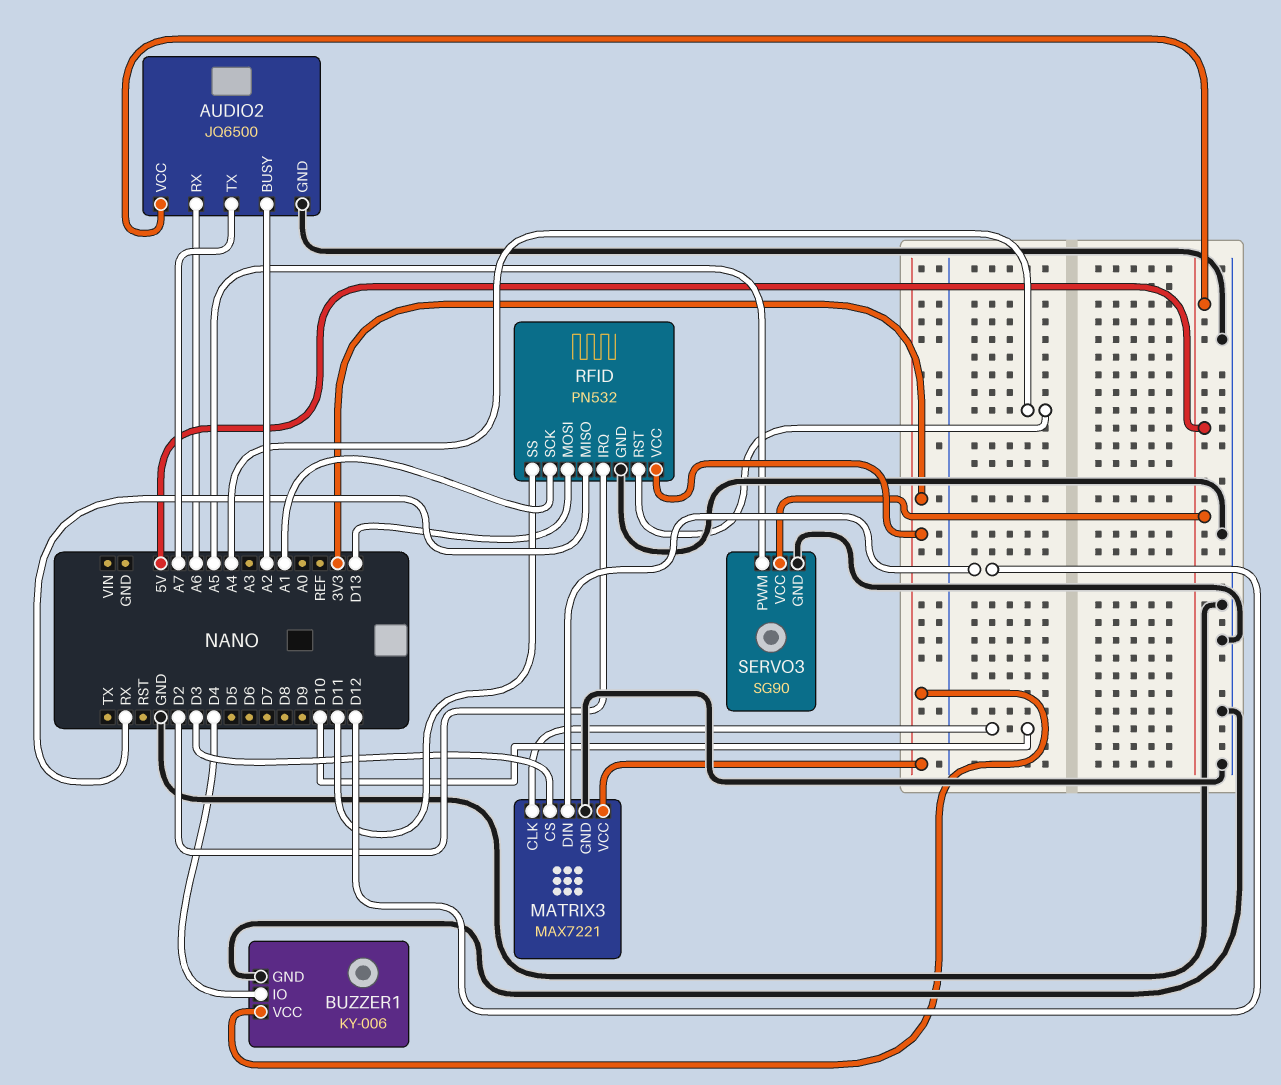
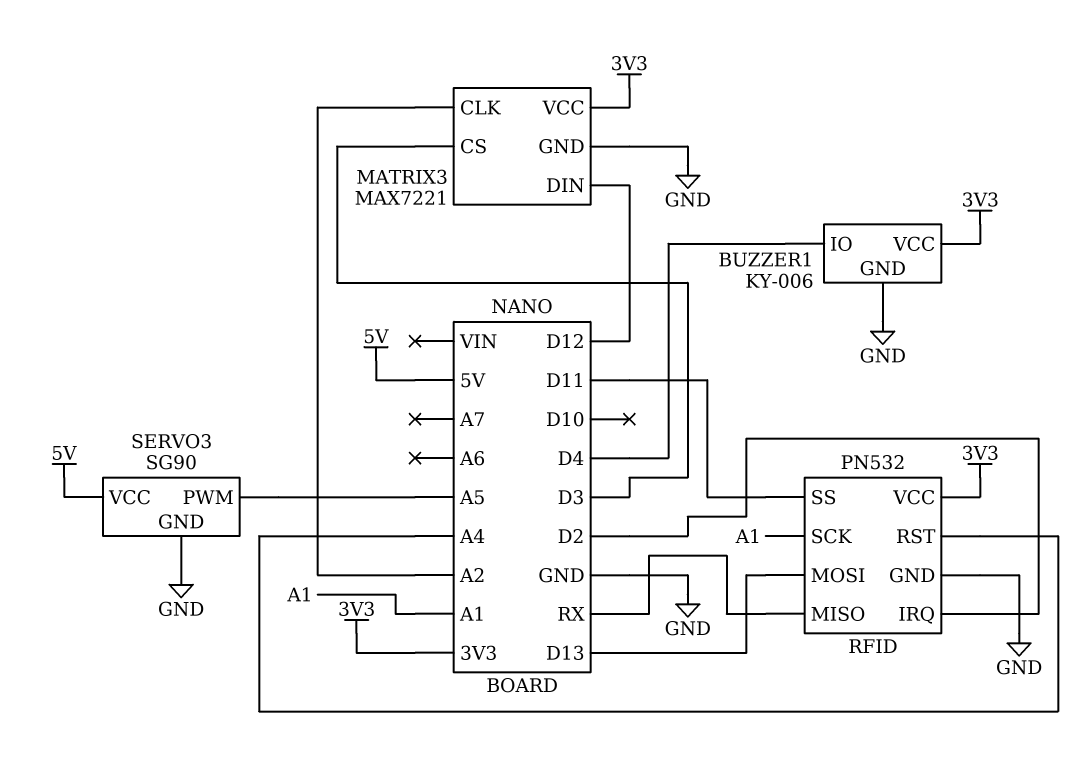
AUDIO2: JQ6500 -> none
AUDIO2 pin BUSY: A2 -> none
AUDIO2 pin GND: GND -> none
AUDIO2 pin RX: A6 -> none
AUDIO2 pin TX: A7 -> none
AUDIO2 pin VCC: 5V -> none
MATRIX3 pin CLK: D10 -> A2

